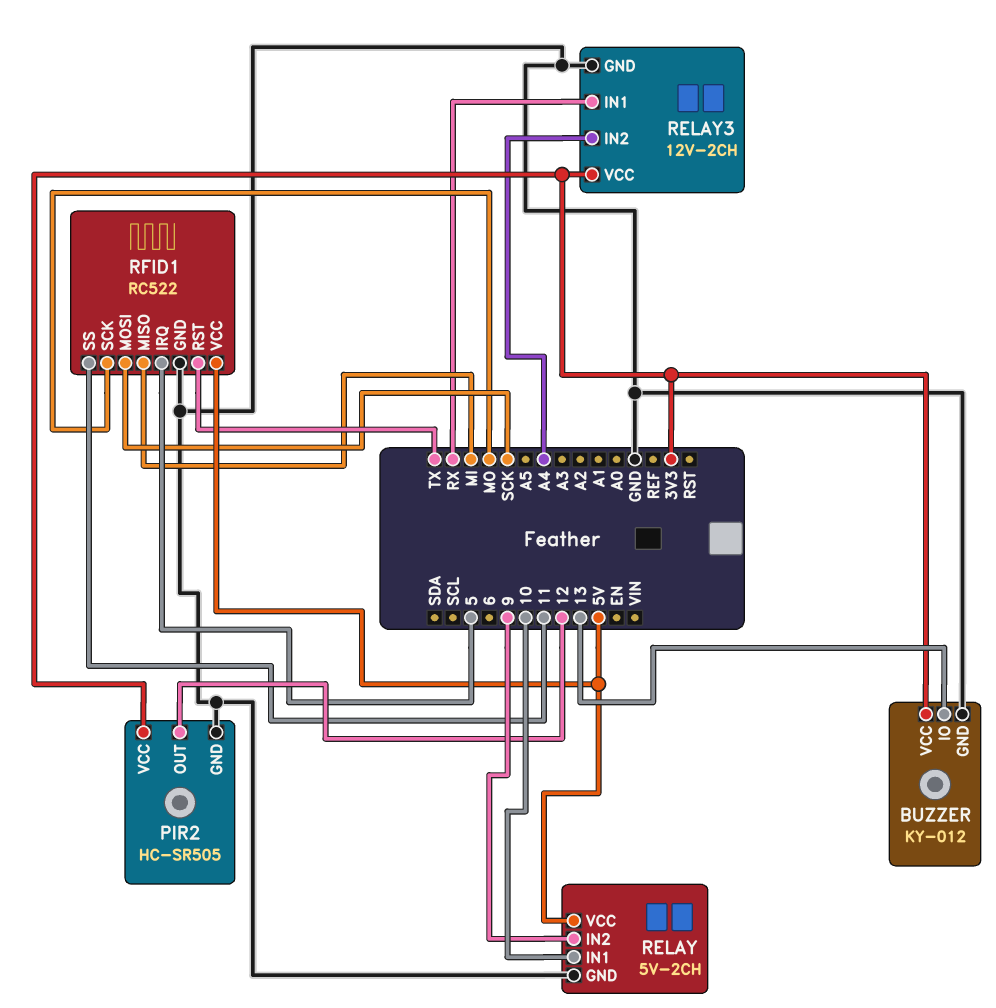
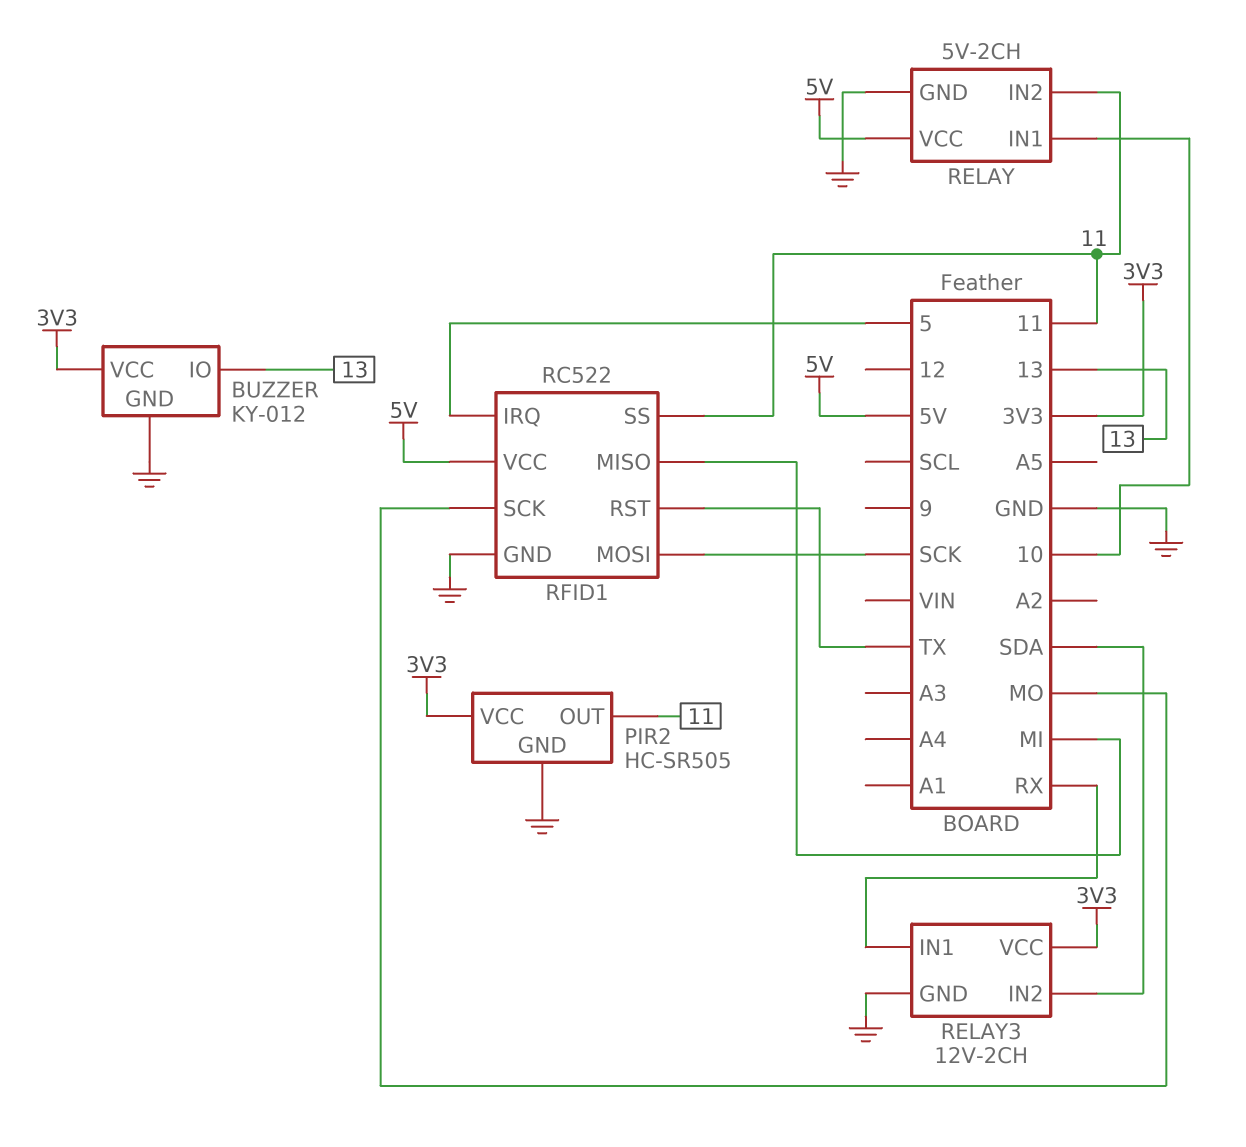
PIR2 pin OUT: 12 -> 11
RELAY pin IN2: 9 -> 11
RELAY3 pin IN2: A4 -> SDA

